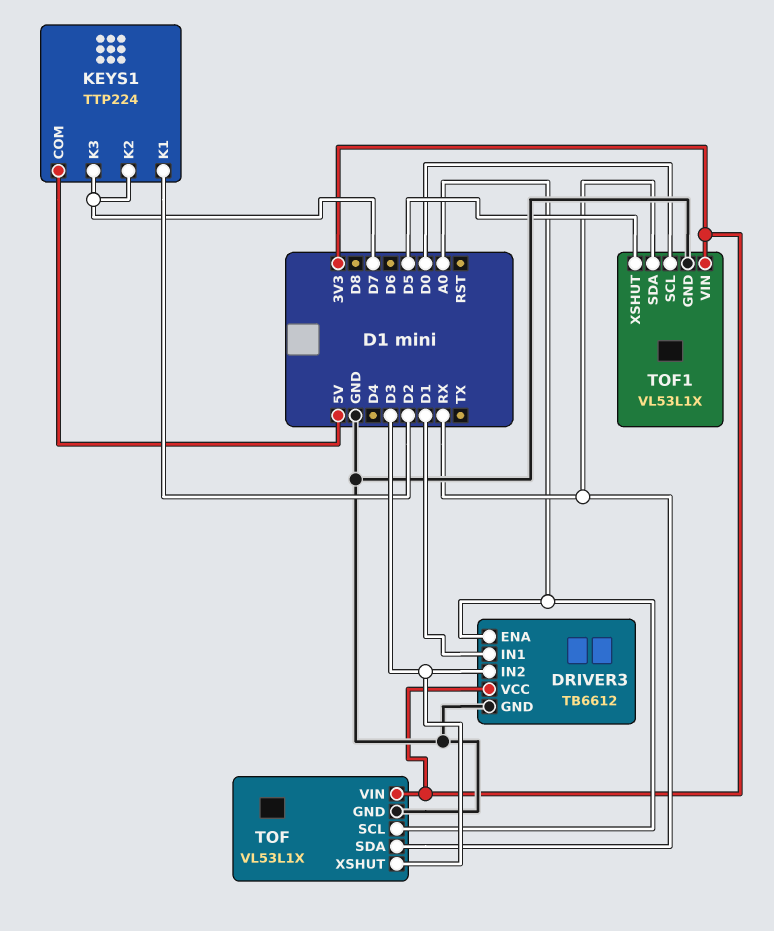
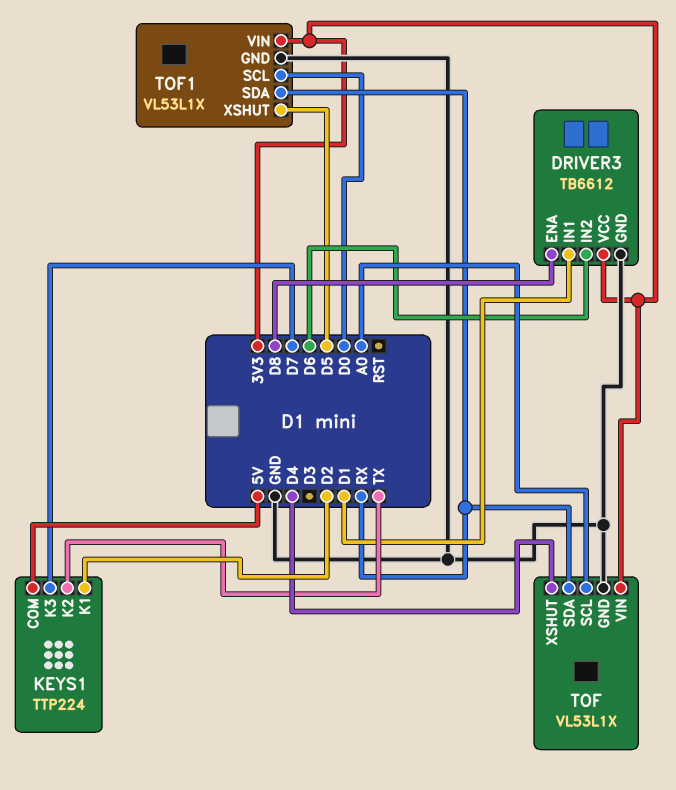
DRIVER3 pin ENA: A0 -> D8
DRIVER3 pin IN2: D3 -> D6
KEYS1 pin K2: D7 -> TX
TOF pin XSHUT: D3 -> D4

